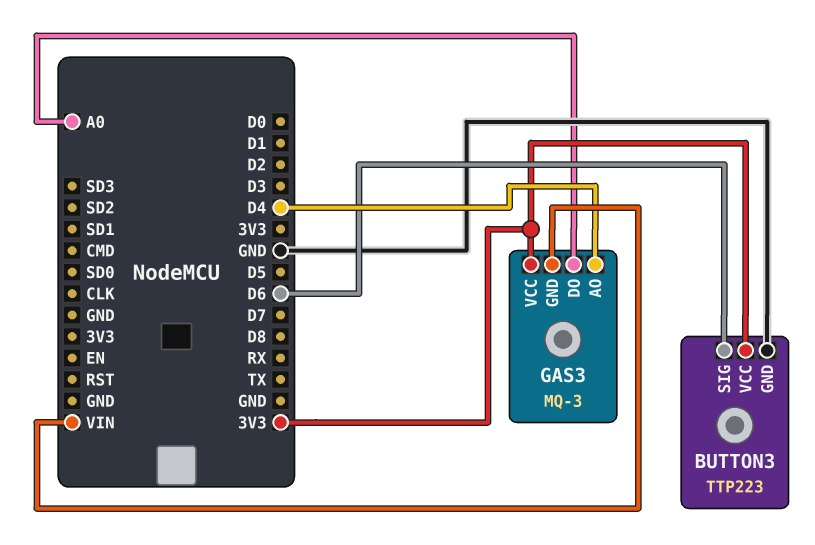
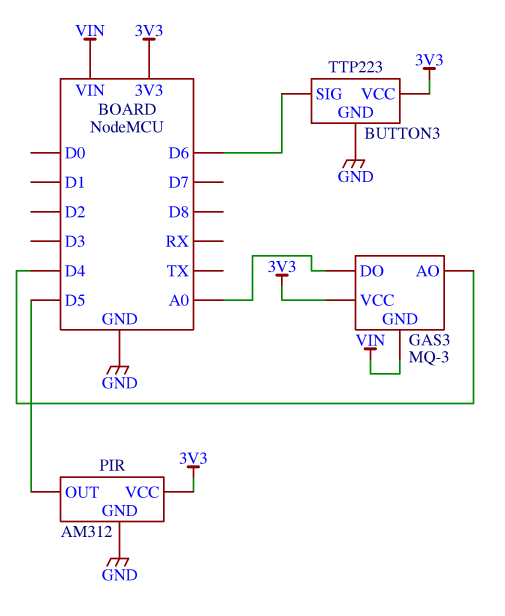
PIR: none -> AM312
PIR pin GND: none -> GND
PIR pin OUT: none -> D5
PIR pin VCC: none -> 3V3

